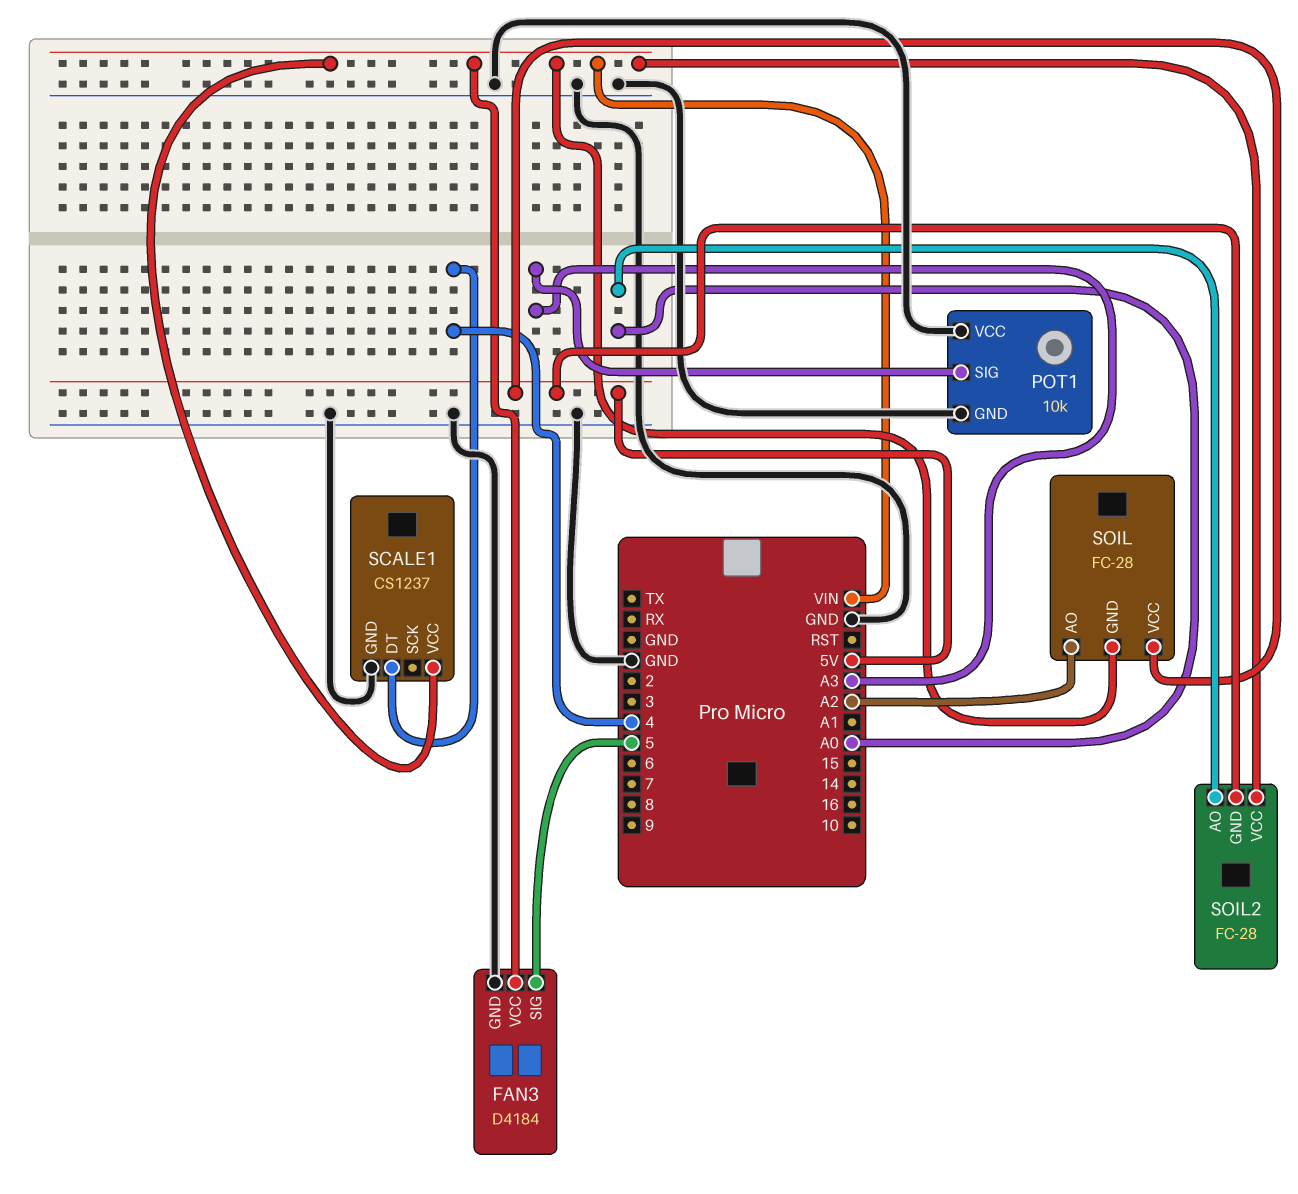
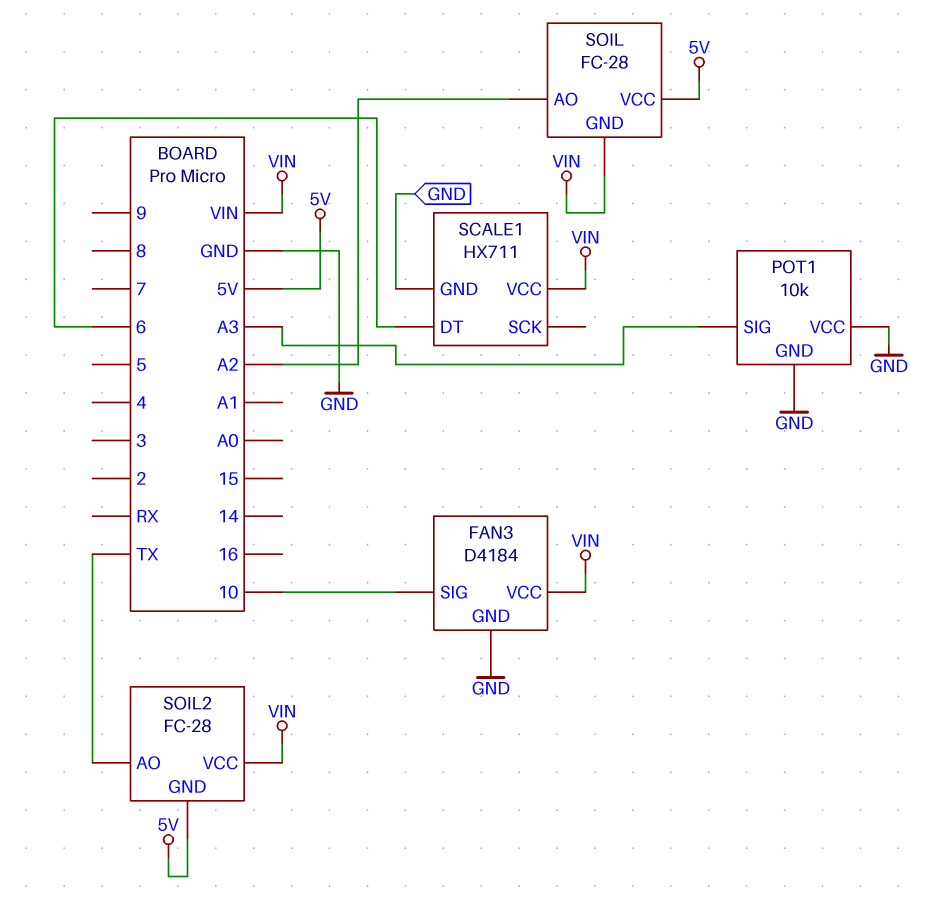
FAN3 pin SIG: 5 -> 10
SCALE1: CS1237 -> HX711
SCALE1 pin DT: 4 -> 6
SOIL2 pin AO: A0 -> TX

